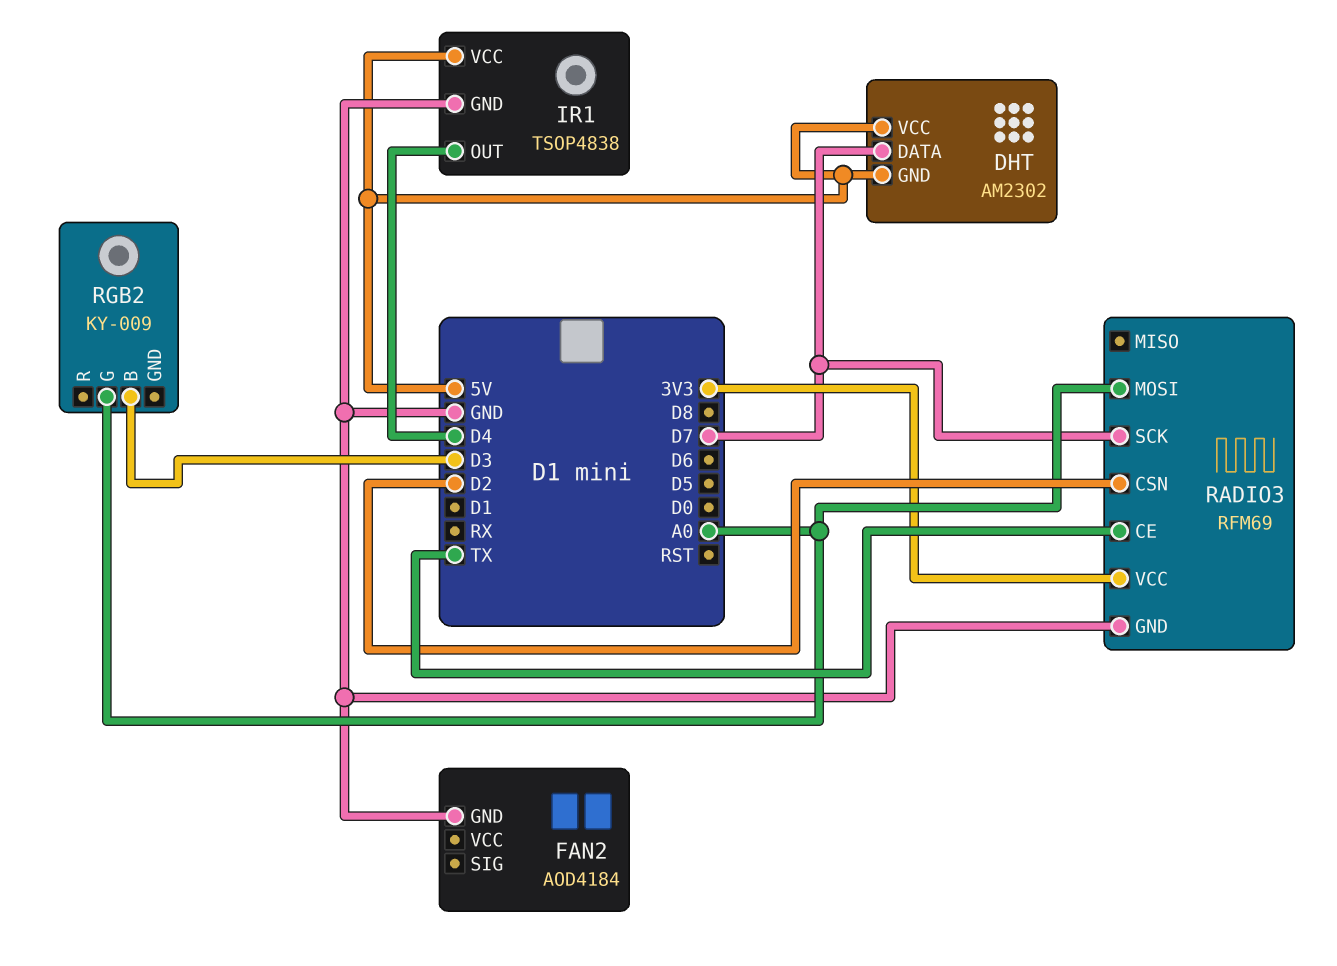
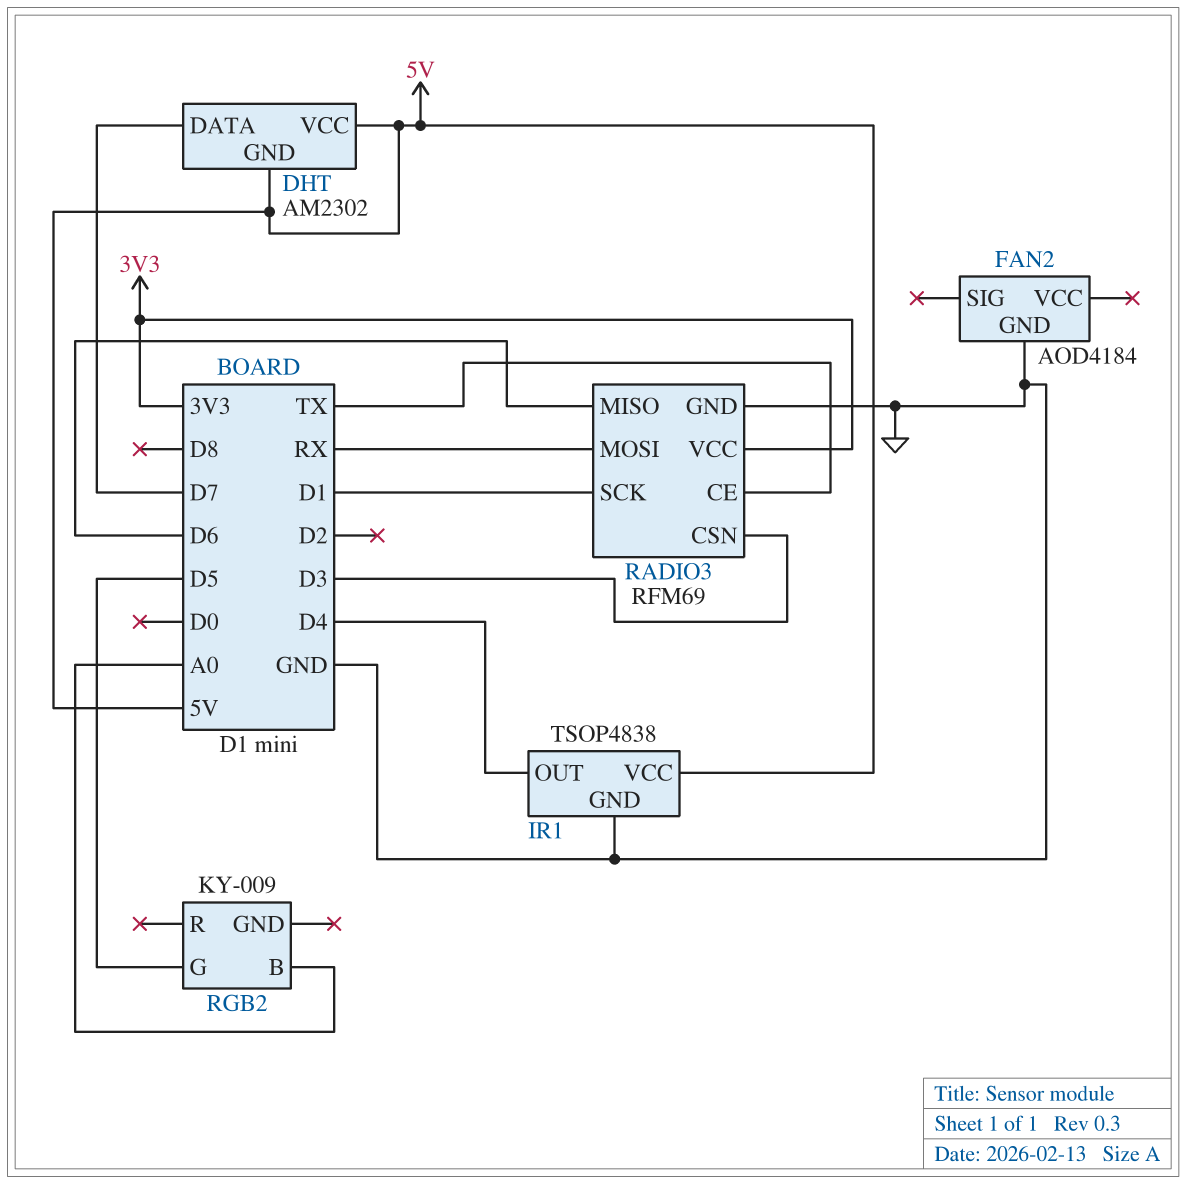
RADIO3 pin CSN: D2 -> D3
RADIO3 pin MISO: none -> D6
RADIO3 pin MOSI: A0 -> RX
RADIO3 pin SCK: D7 -> D1
RGB2 pin B: D3 -> A0
RGB2 pin G: A0 -> D5

